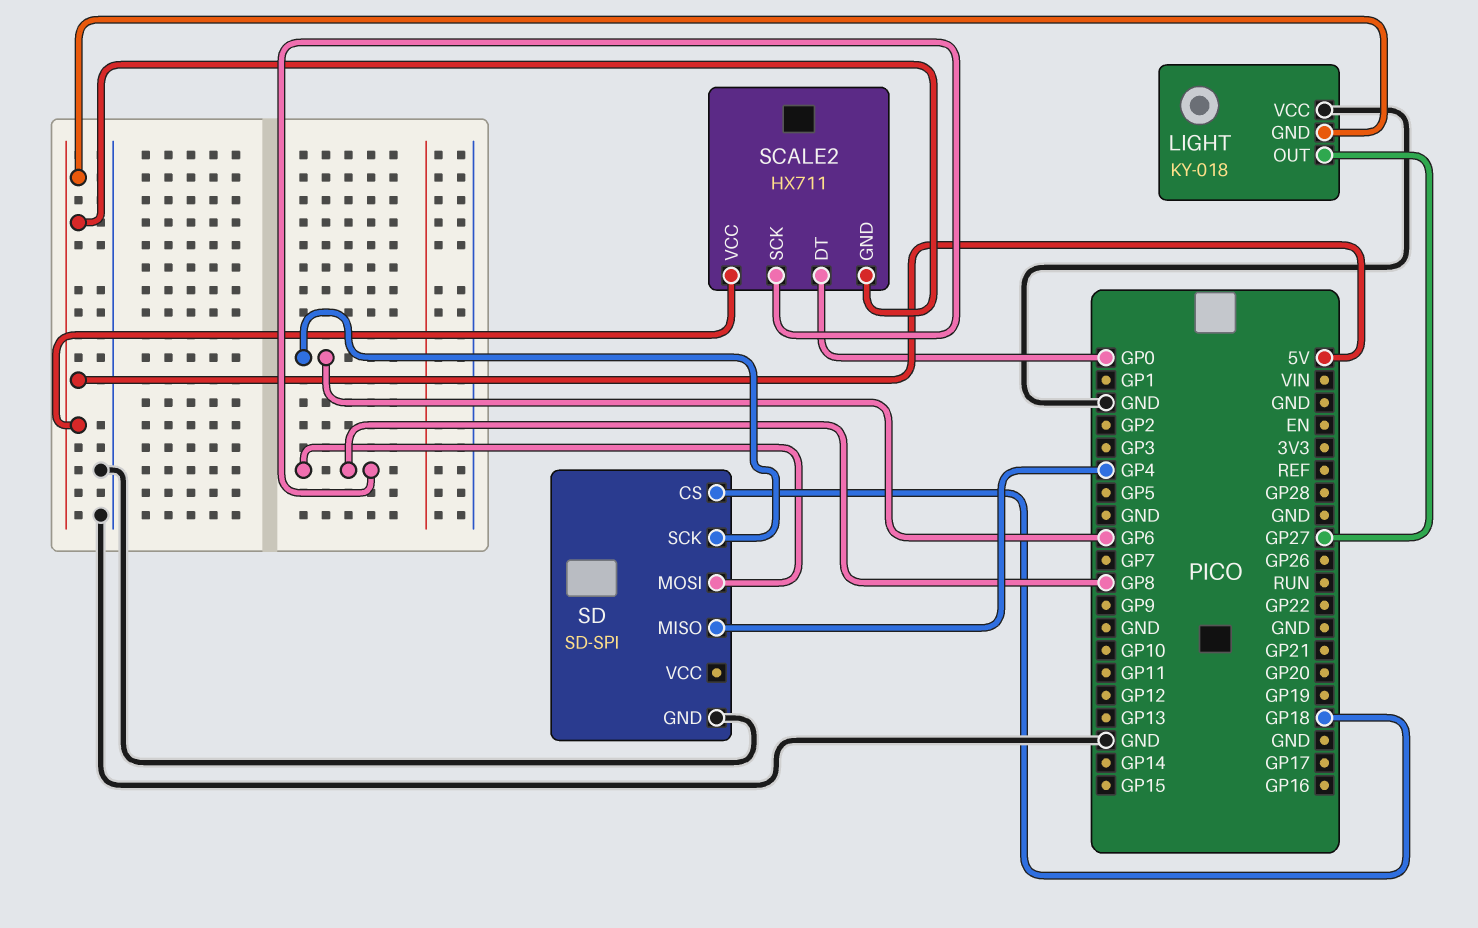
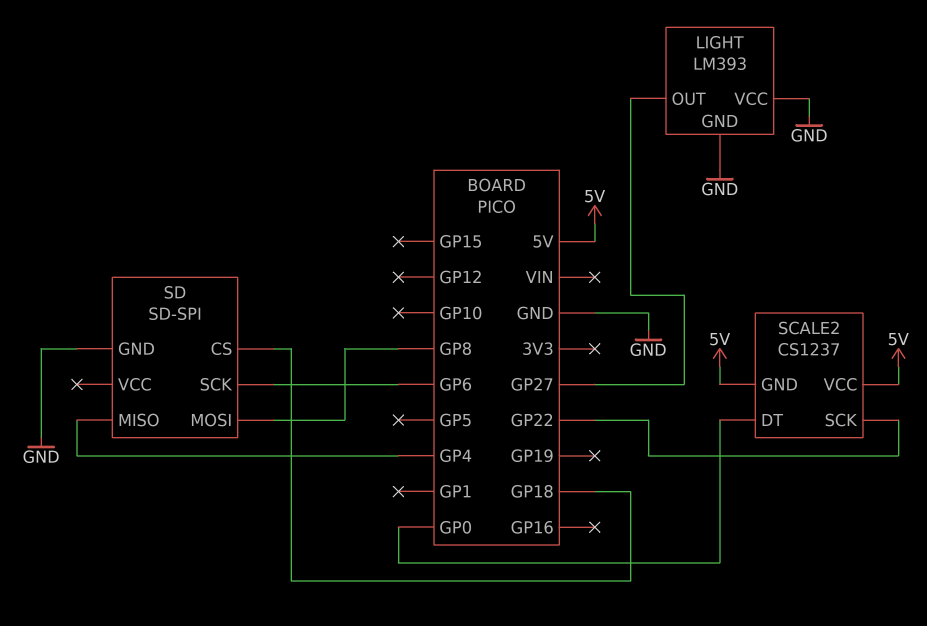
LIGHT: KY-018 -> LM393
LIGHT pin GND: 5V -> GND
SCALE2: HX711 -> CS1237
SCALE2 pin SCK: GP8 -> GP22

